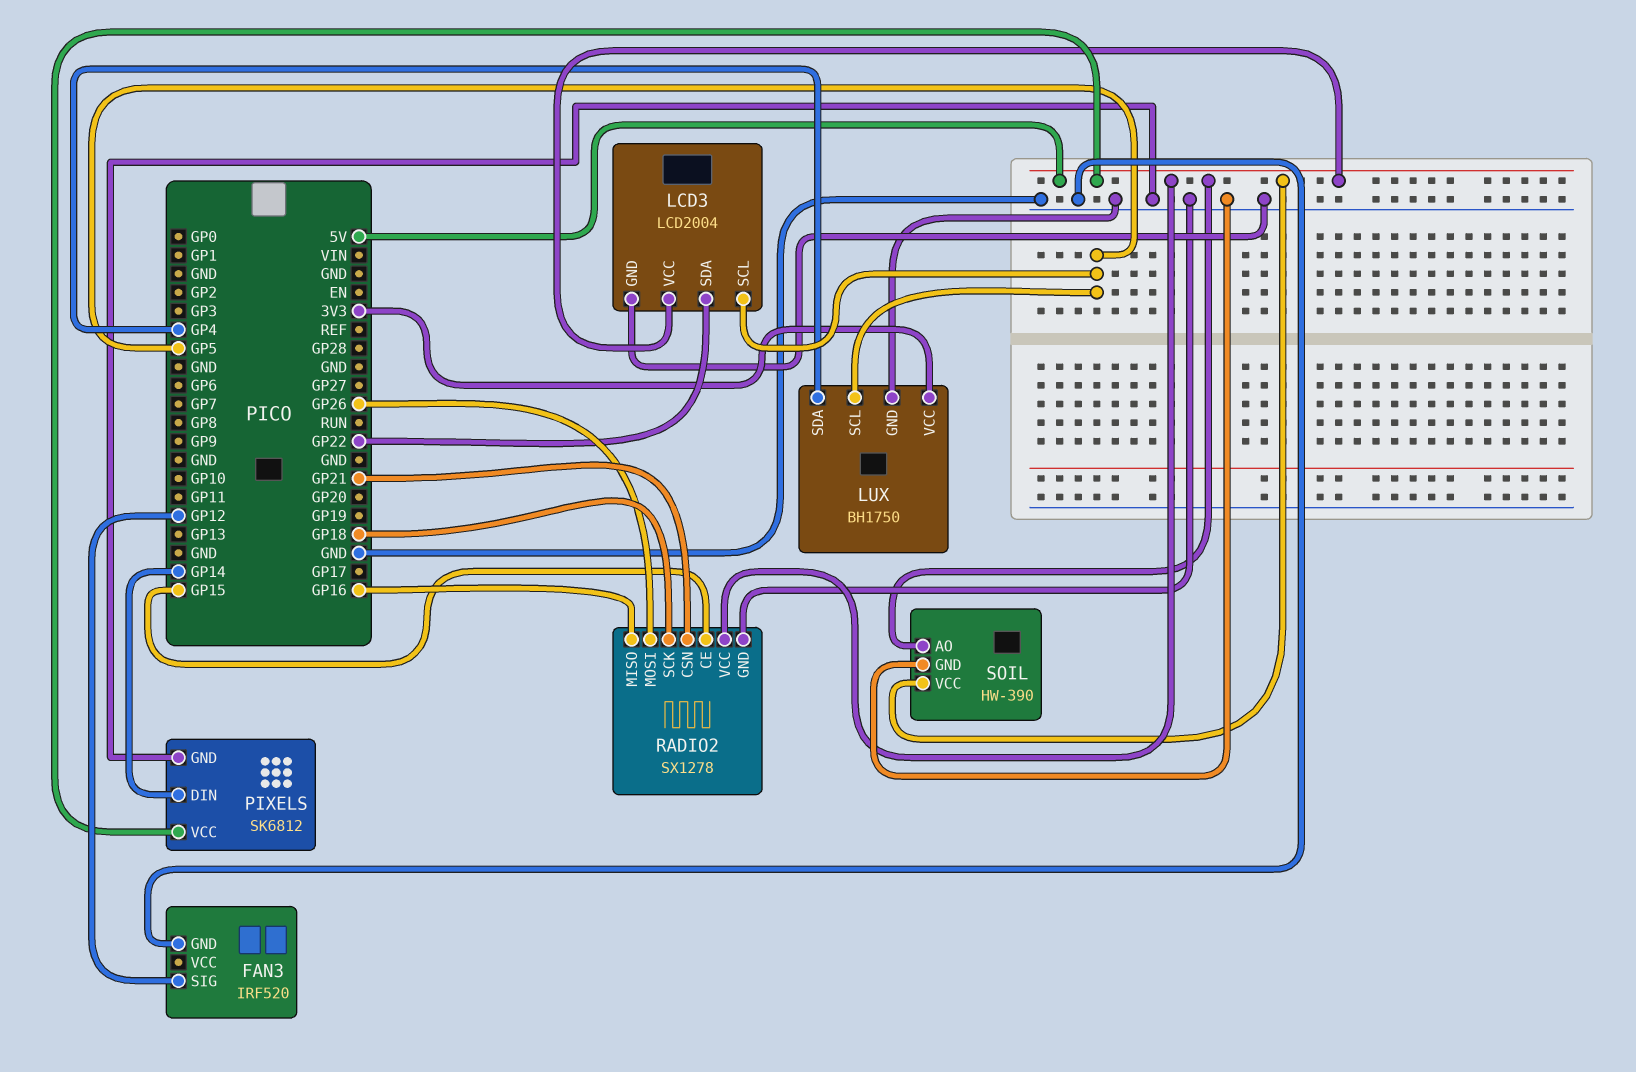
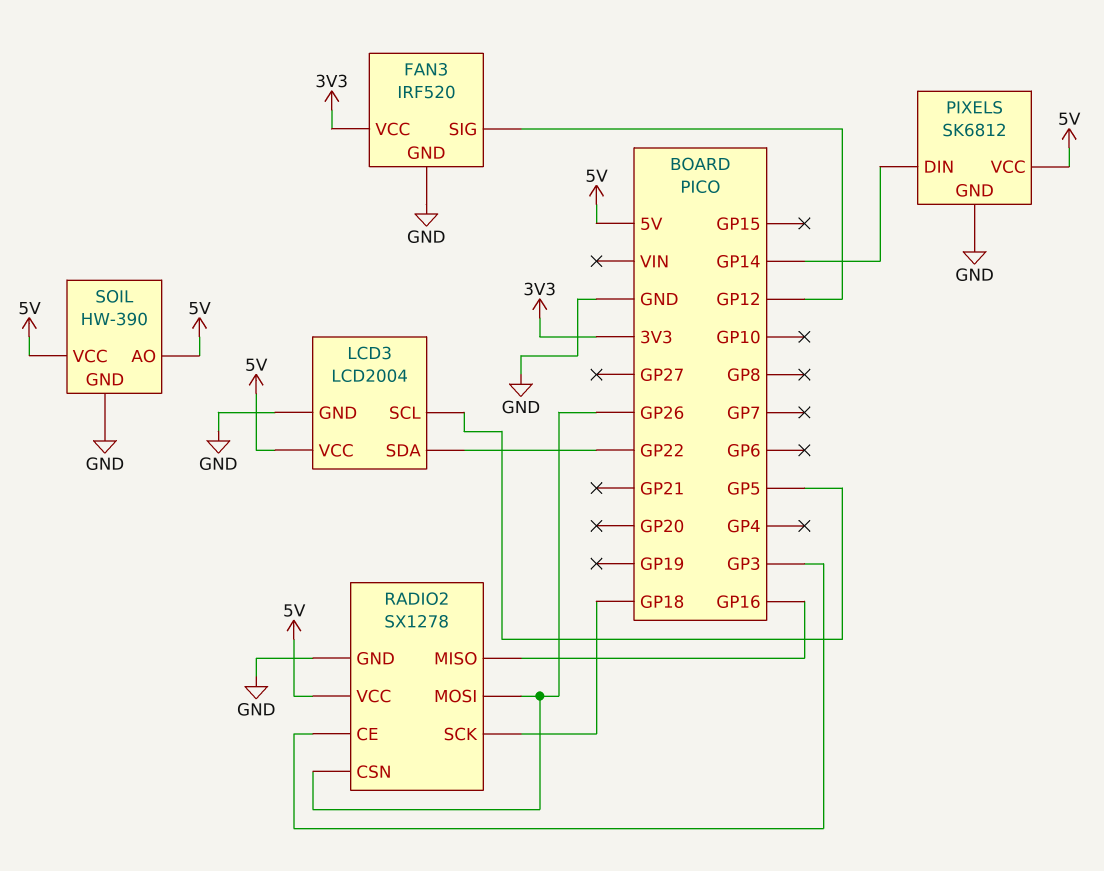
FAN3 pin VCC: none -> 3V3
LUX: BH1750 -> none
LUX pin GND: GND -> none
LUX pin SCL: GP5 -> none
LUX pin SDA: GP4 -> none
LUX pin VCC: 3V3 -> none
RADIO2 pin CE: GP15 -> GP3
RADIO2 pin CSN: GP21 -> GP26

